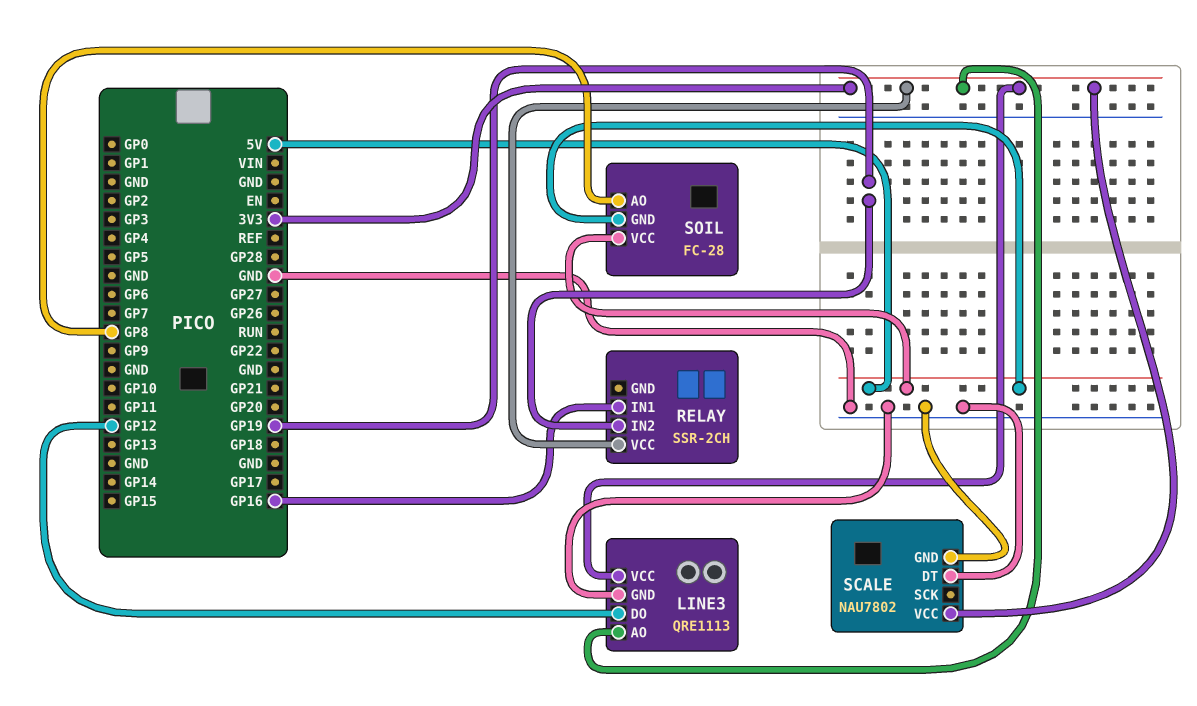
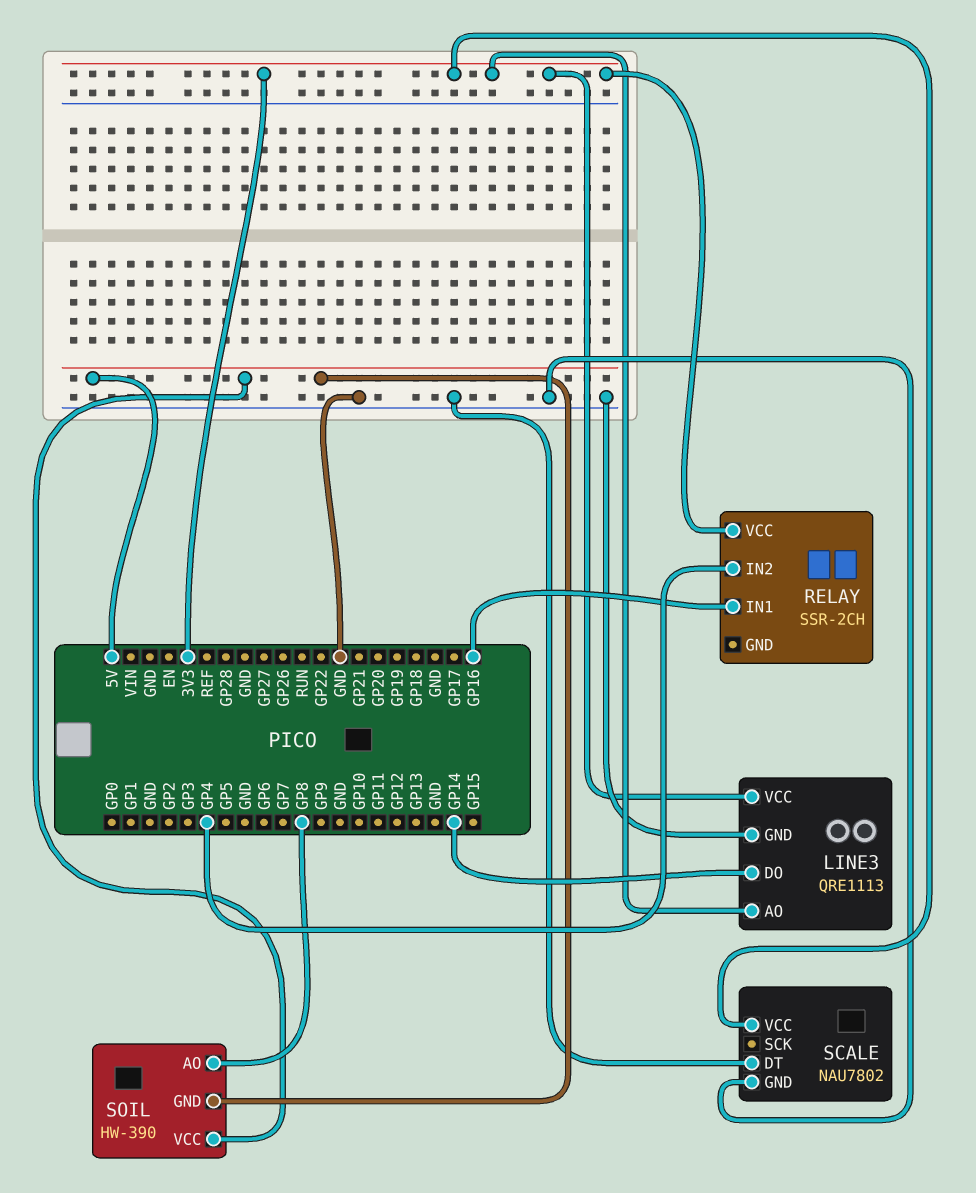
LINE3 pin DO: GP12 -> GP14
RELAY pin IN2: GP19 -> GP4
SOIL: FC-28 -> HW-390

